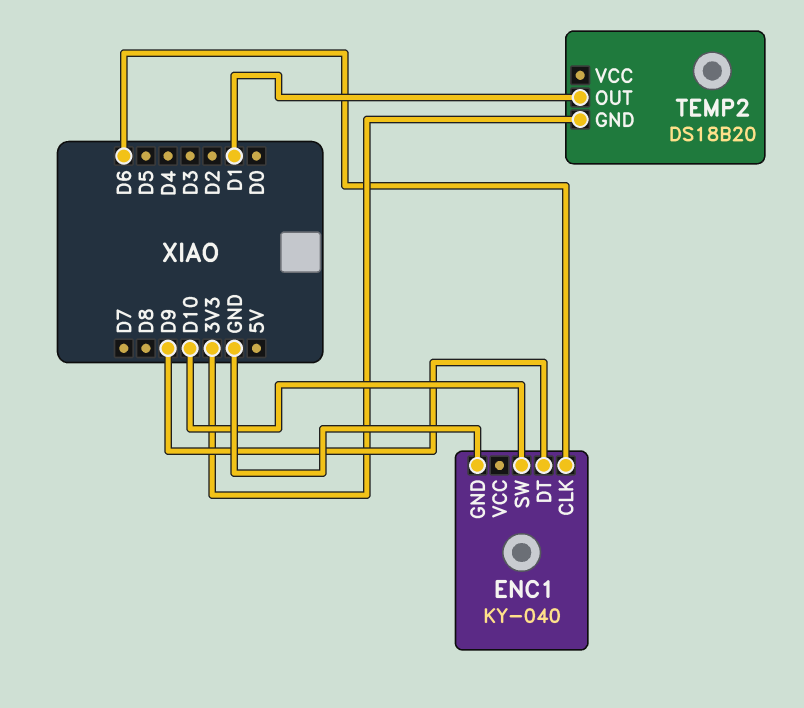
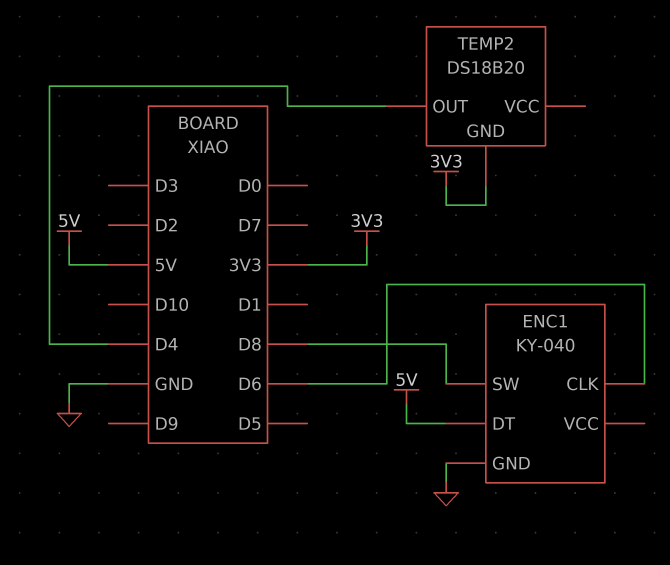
ENC1 pin DT: D9 -> 5V
ENC1 pin SW: D10 -> D8
TEMP2 pin OUT: D1 -> D4

